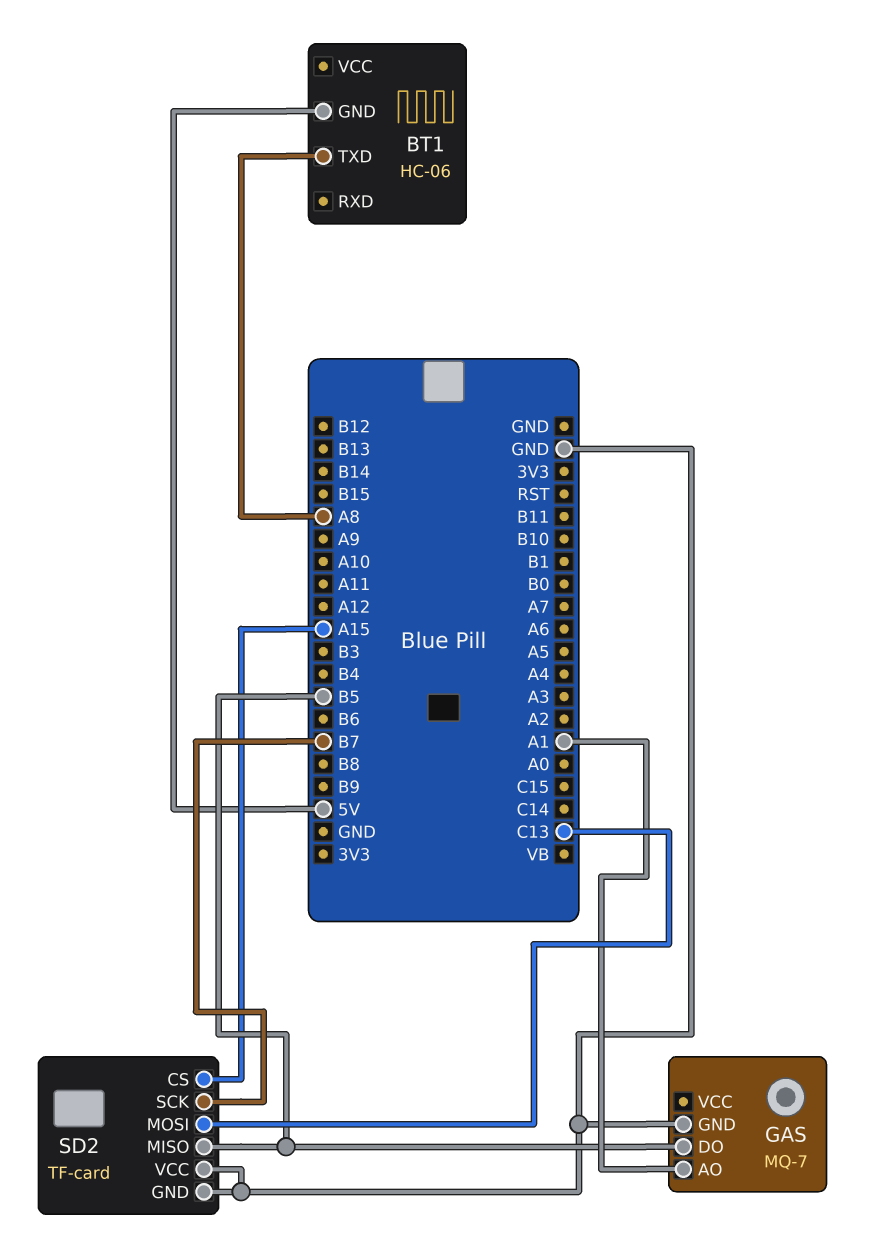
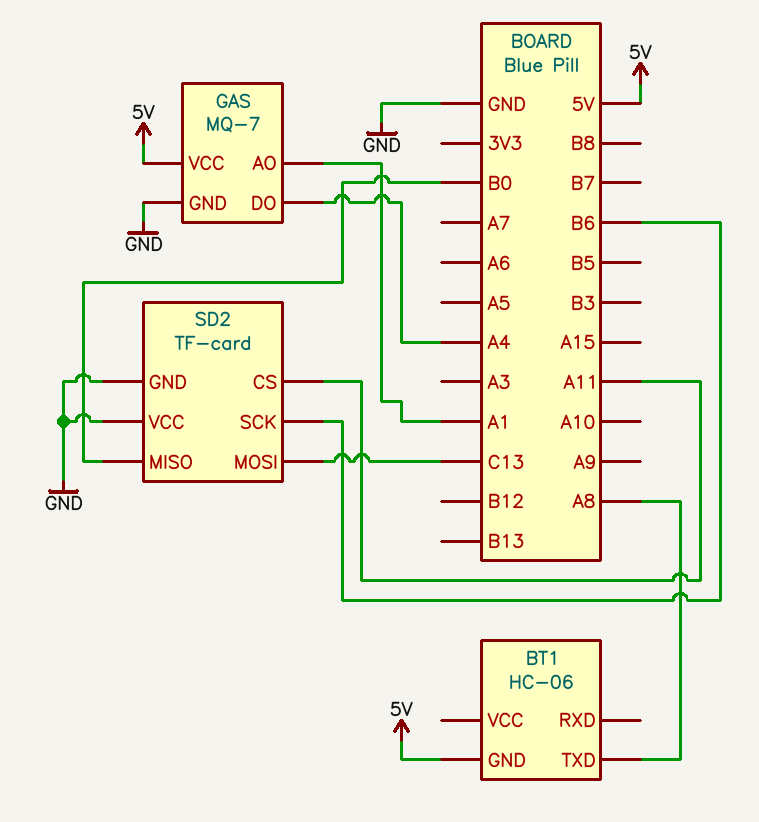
GAS pin DO: B5 -> A4
GAS pin VCC: none -> 5V
SD2 pin CS: A15 -> A11
SD2 pin MISO: B5 -> B0
SD2 pin SCK: B7 -> B6

